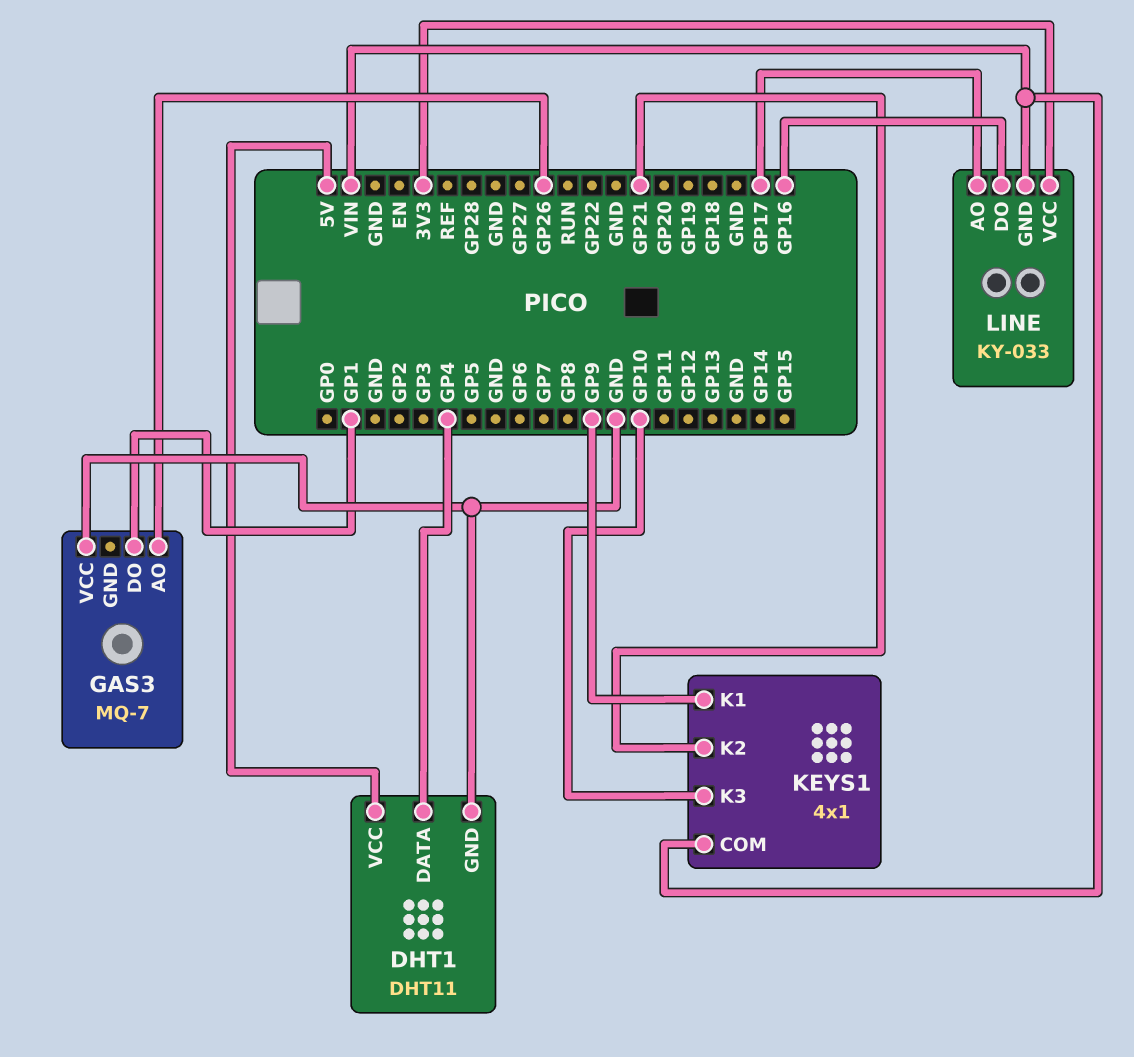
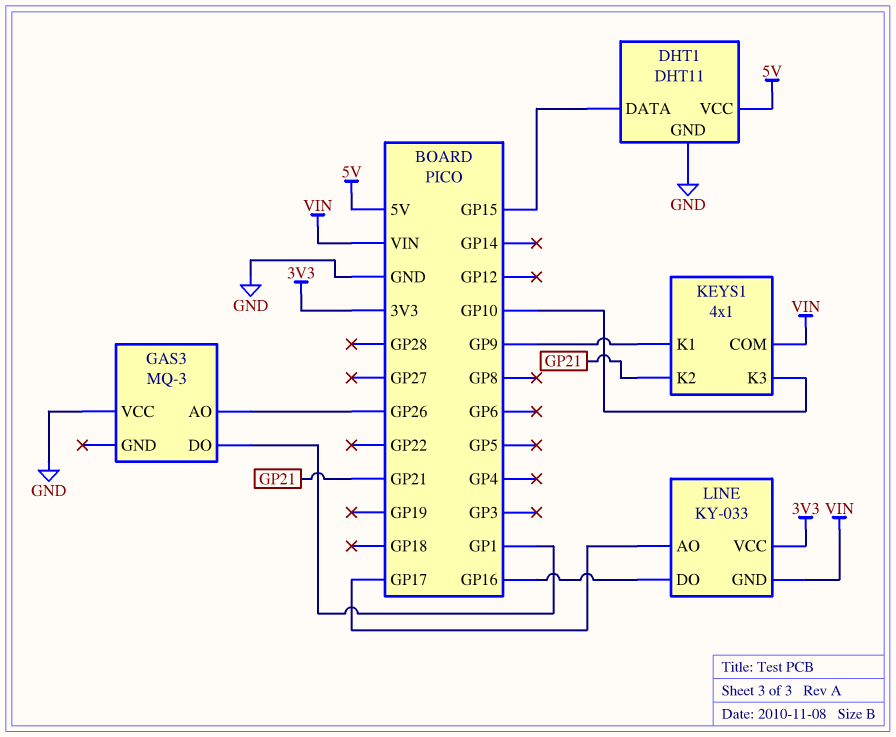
DHT1 pin DATA: GP4 -> GP15
GAS3: MQ-7 -> MQ-3

